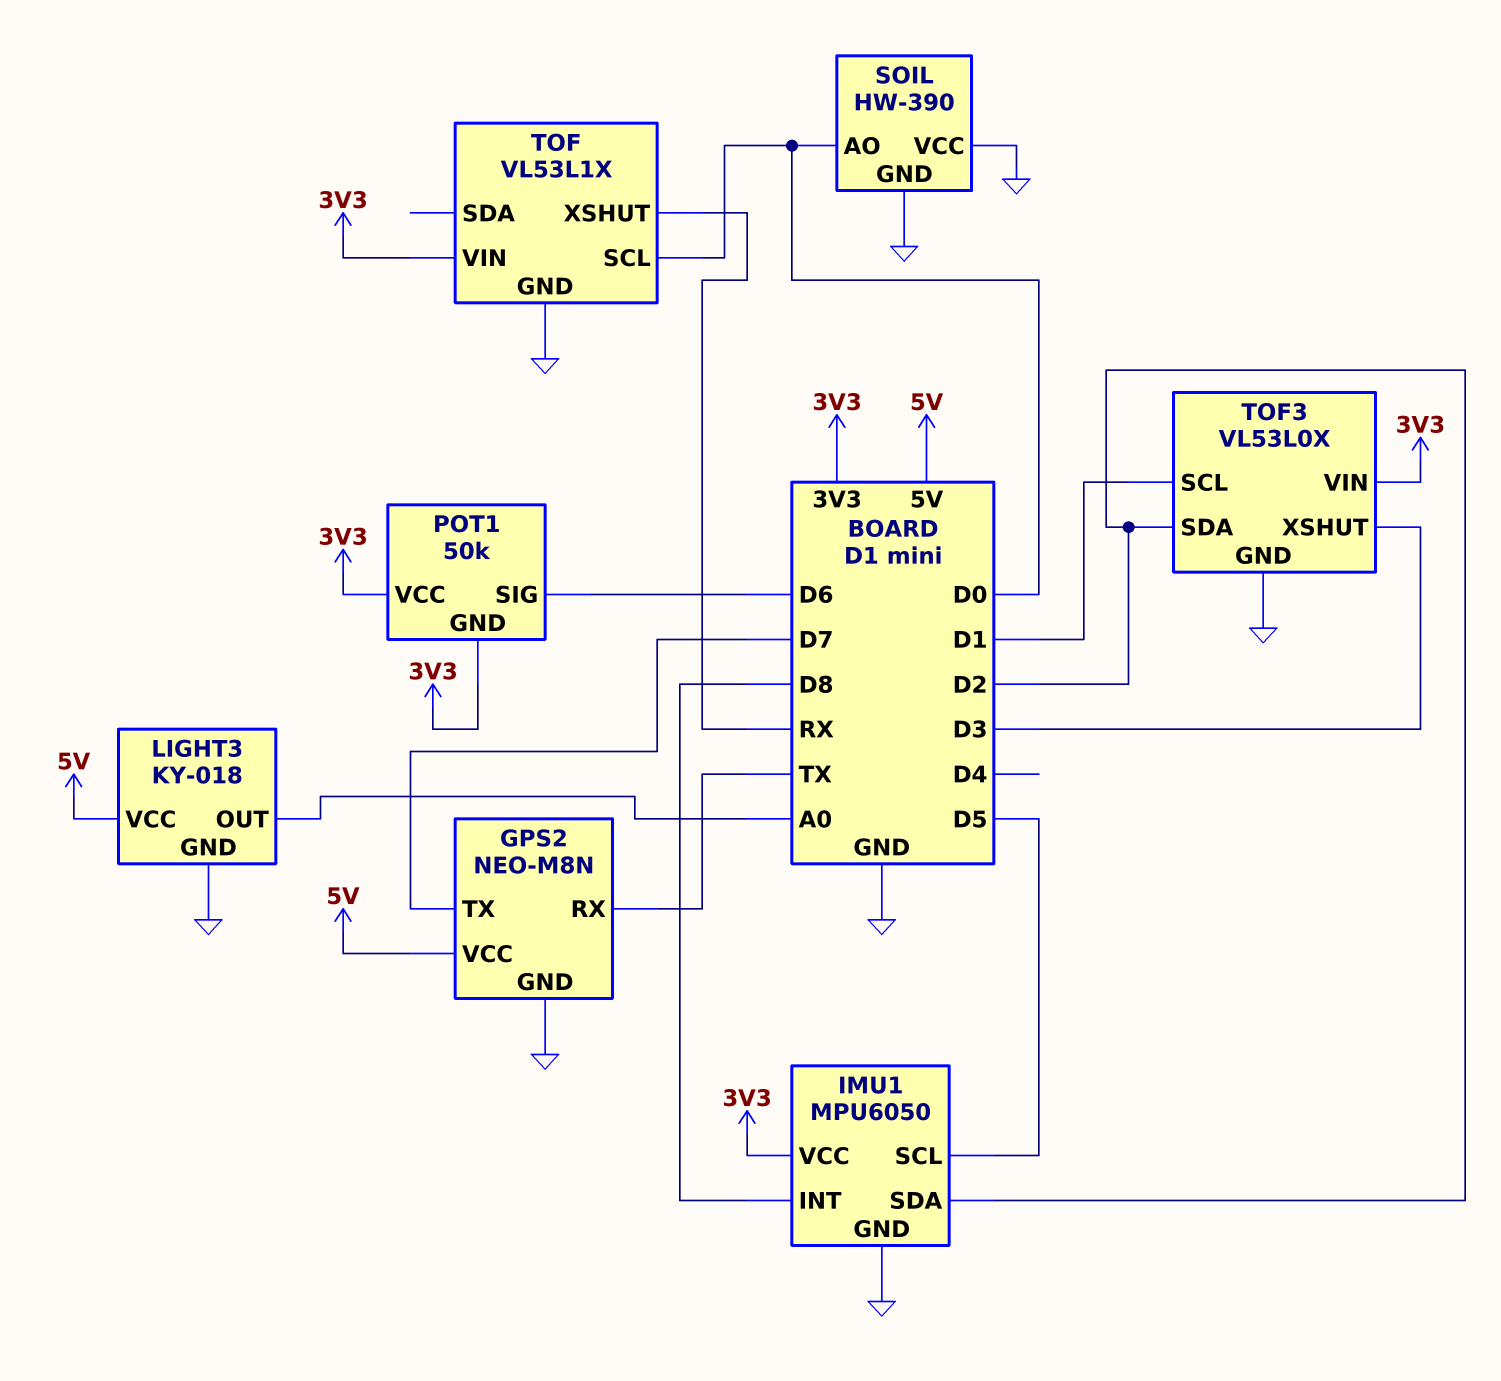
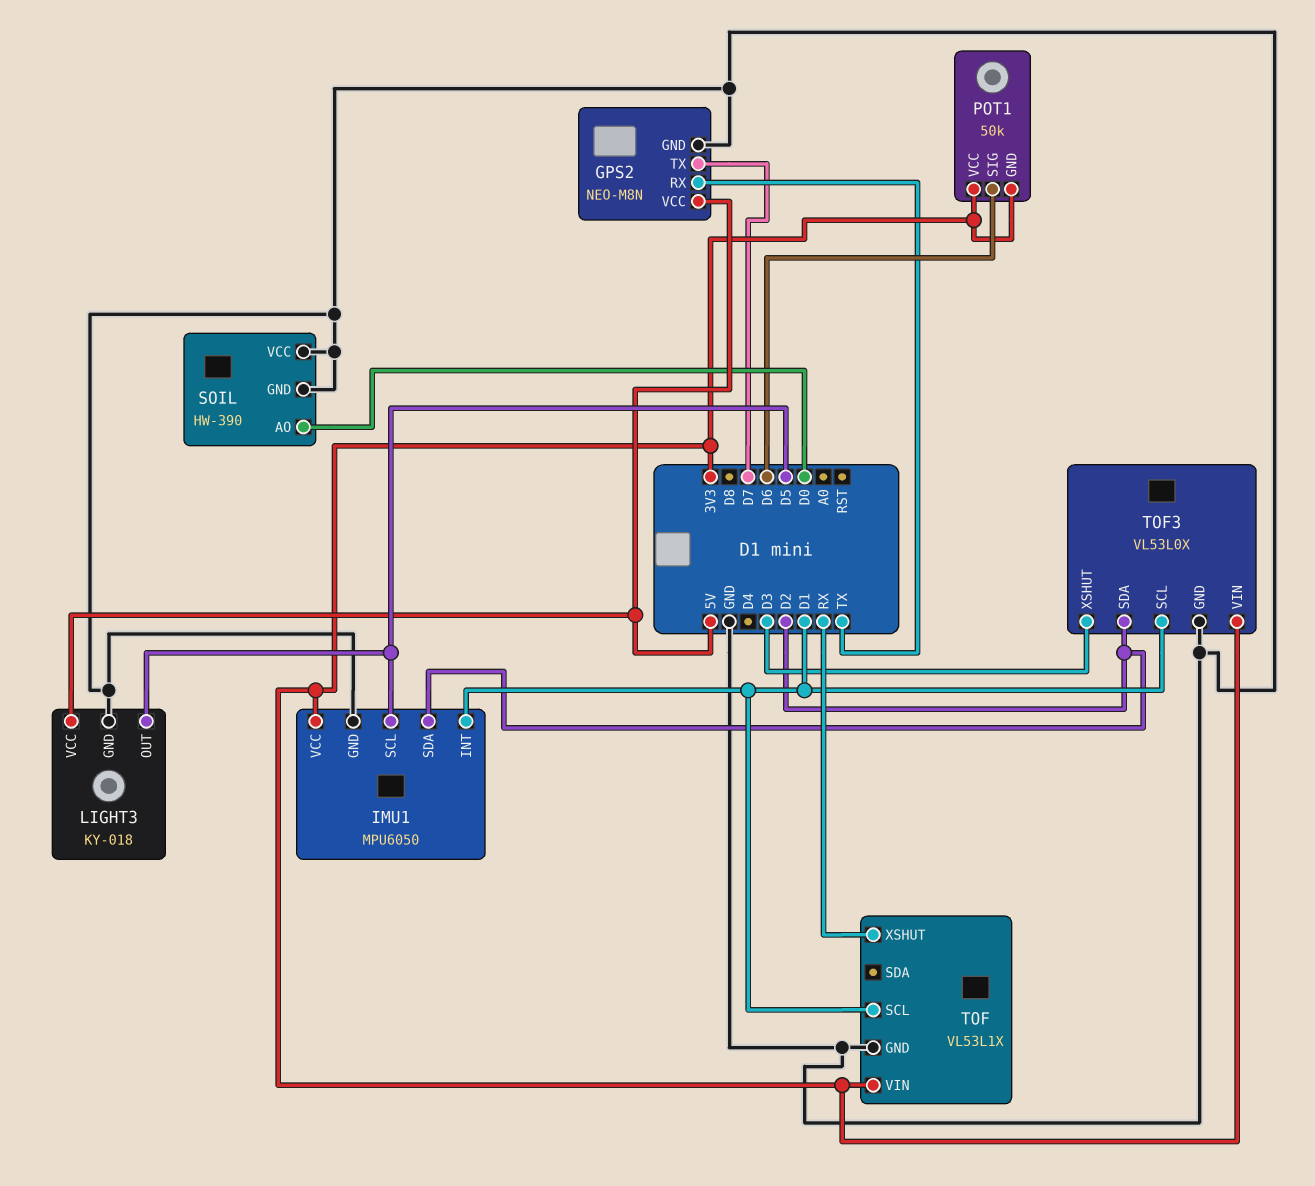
IMU1 pin INT: D8 -> D1
LIGHT3 pin OUT: A0 -> D5
TOF pin SCL: D0 -> D1

